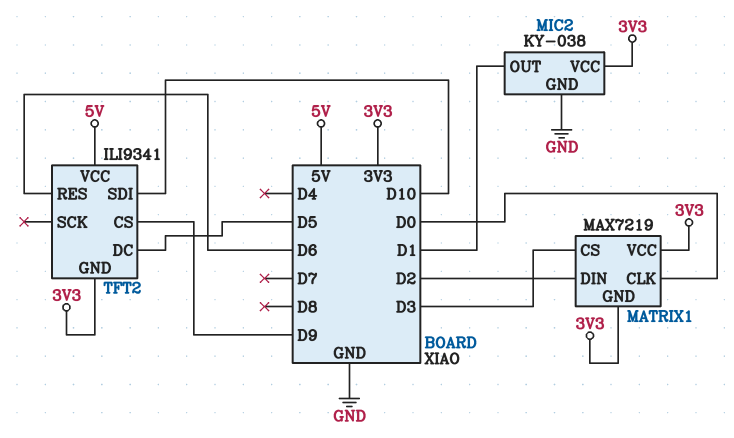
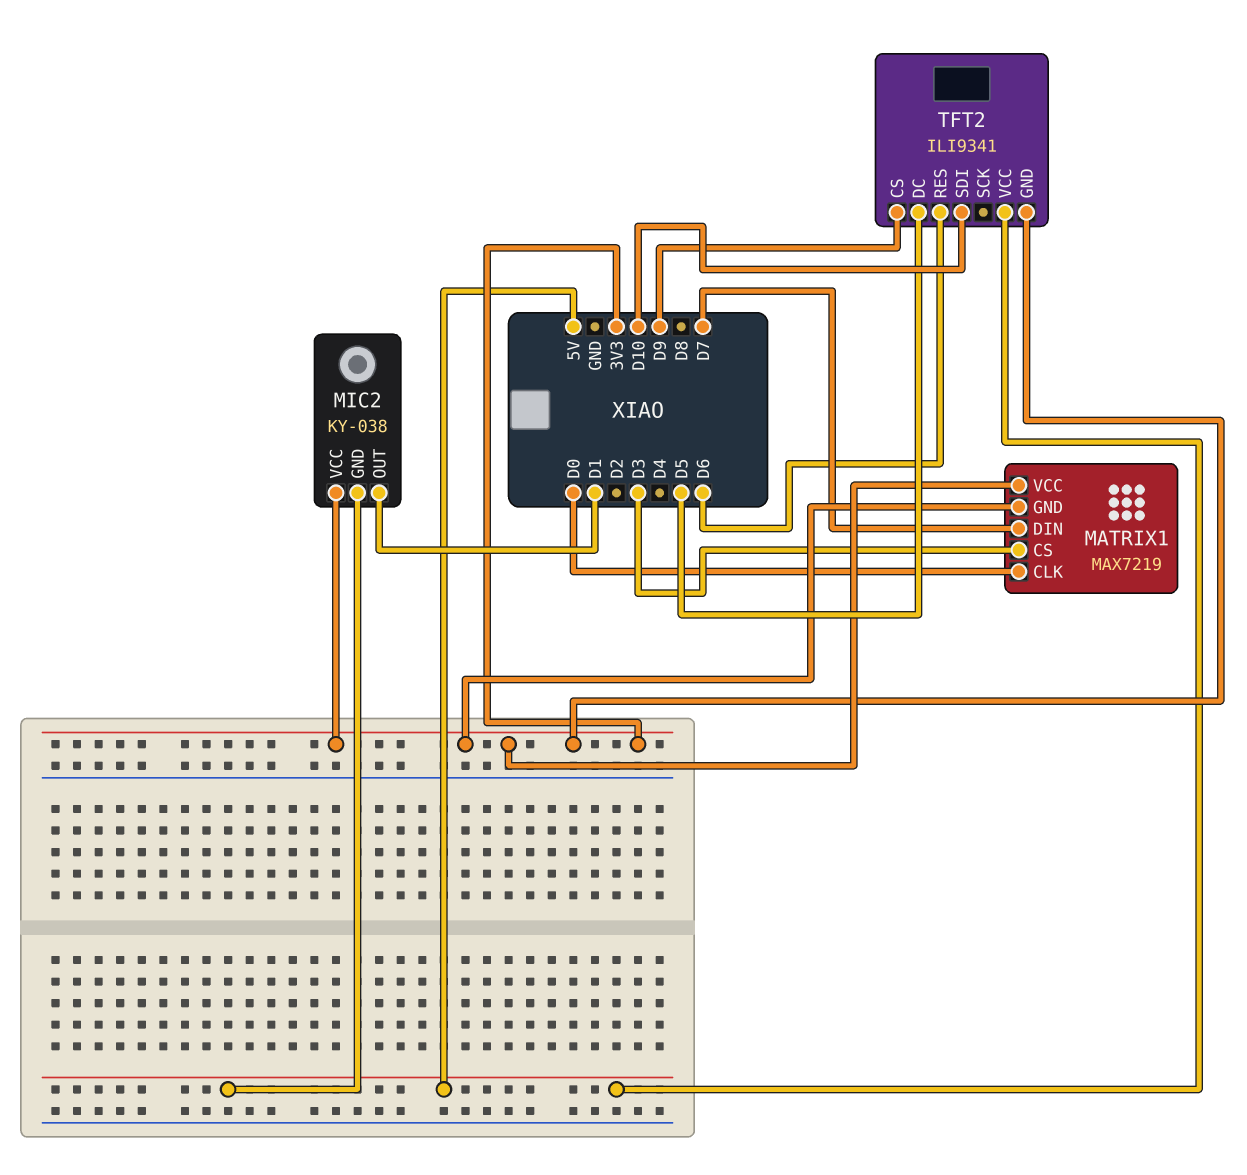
MATRIX1 pin DIN: D2 -> D7
MIC2 pin GND: GND -> 5V

